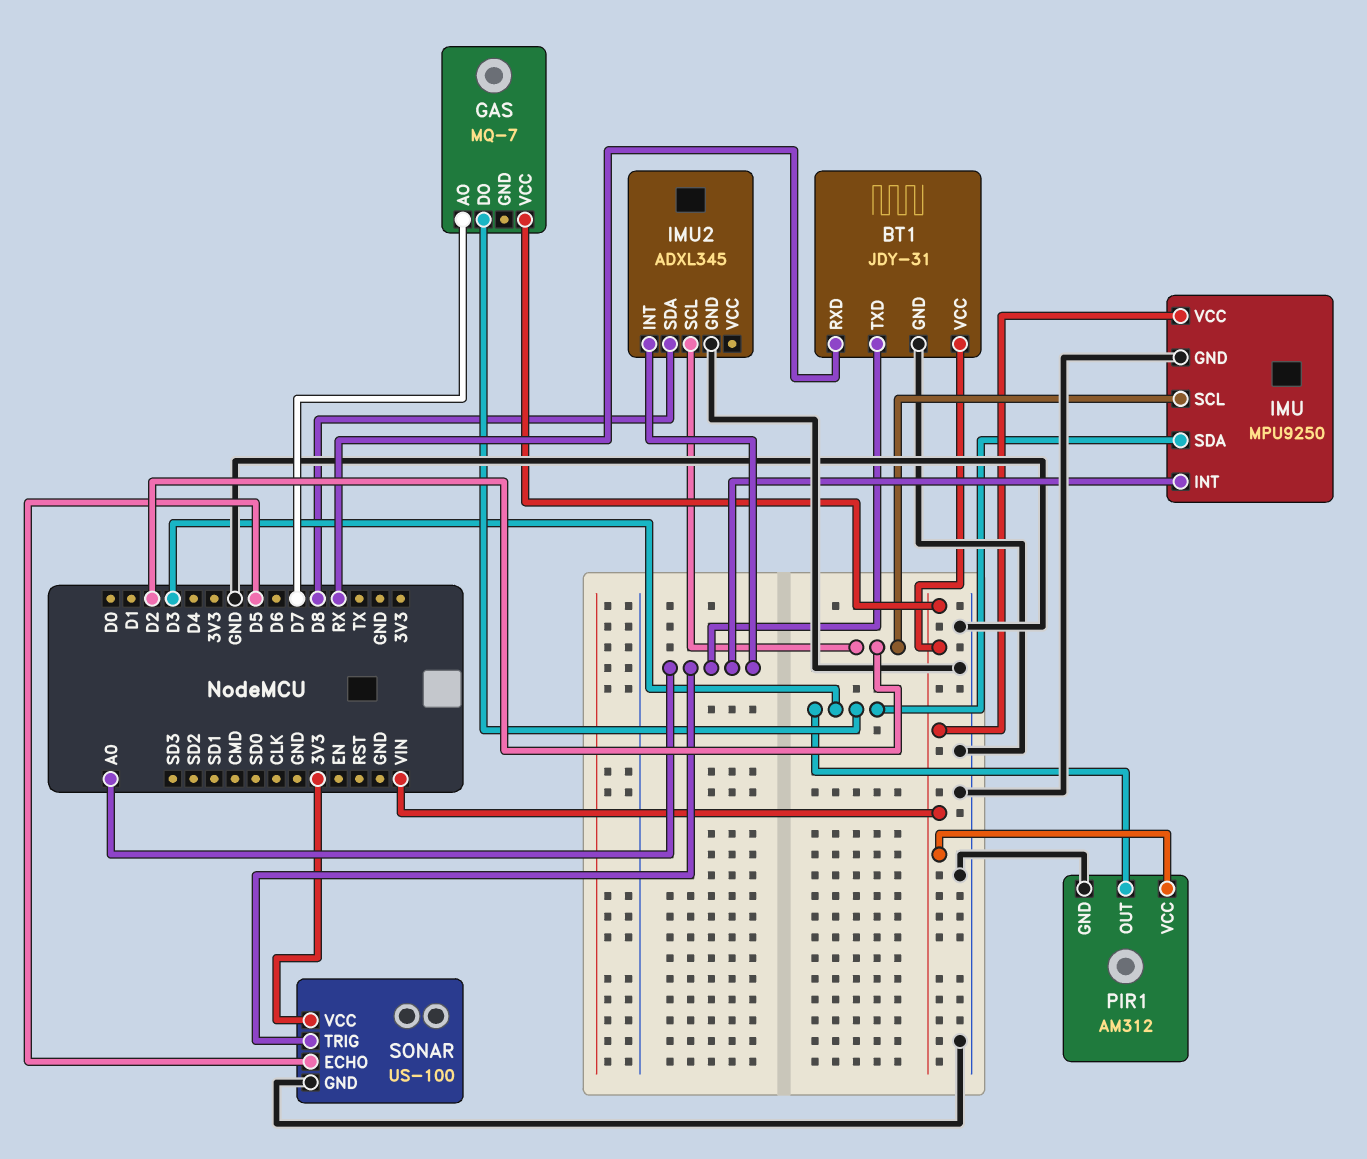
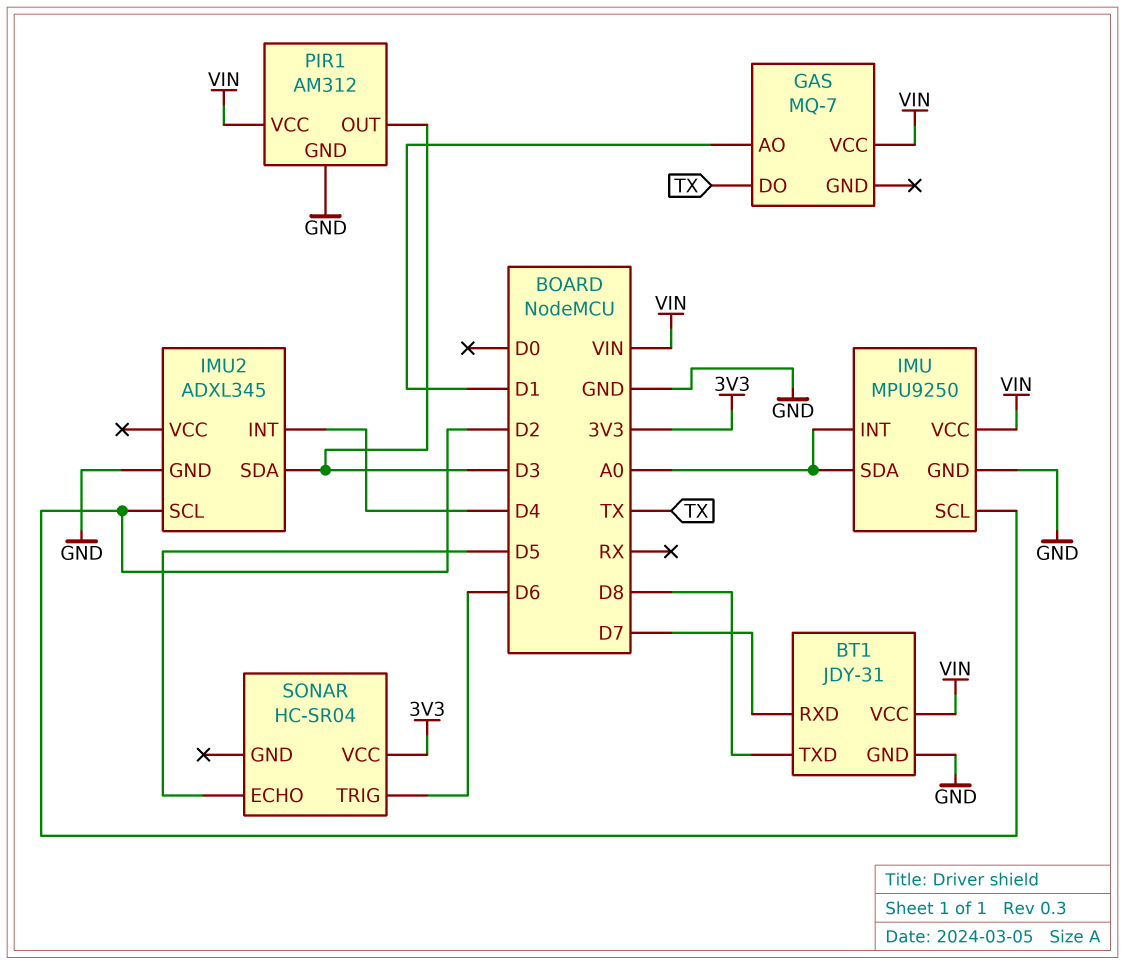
BT1 pin RXD: RX -> D7
BT1 pin TXD: A0 -> D8
GAS pin AO: D7 -> D1
GAS pin DO: D3 -> TX
IMU pin SDA: D3 -> A0
IMU2 pin INT: A0 -> D4
IMU2 pin SDA: D8 -> D3
SONAR: US-100 -> HC-SR04
SONAR pin GND: GND -> none
SONAR pin TRIG: A0 -> D6

